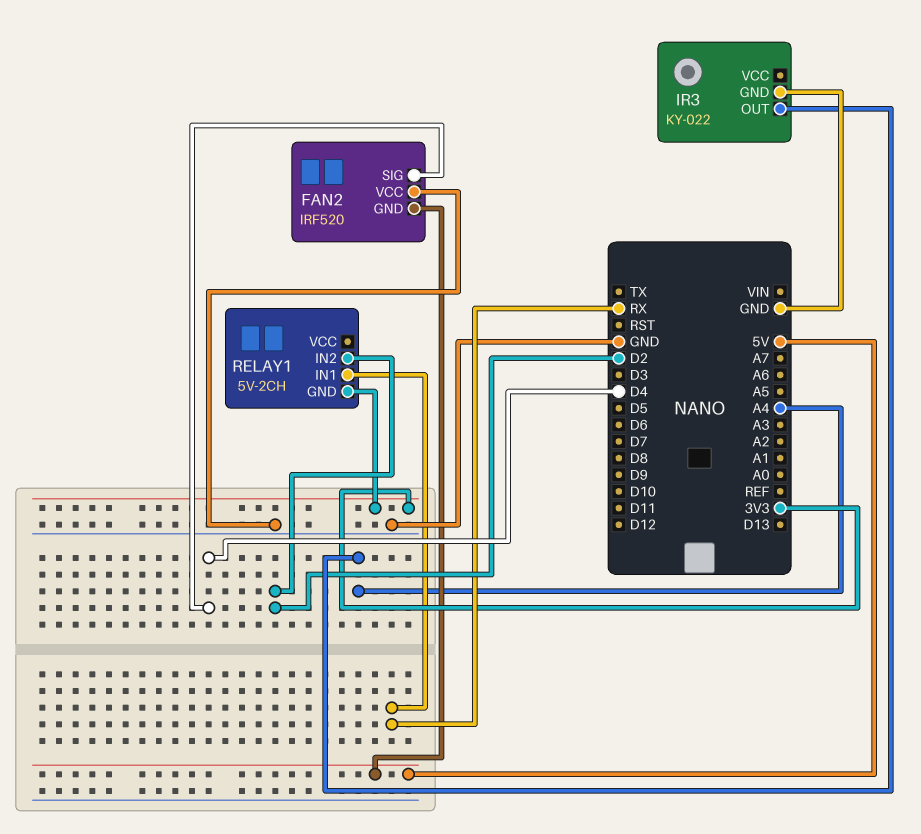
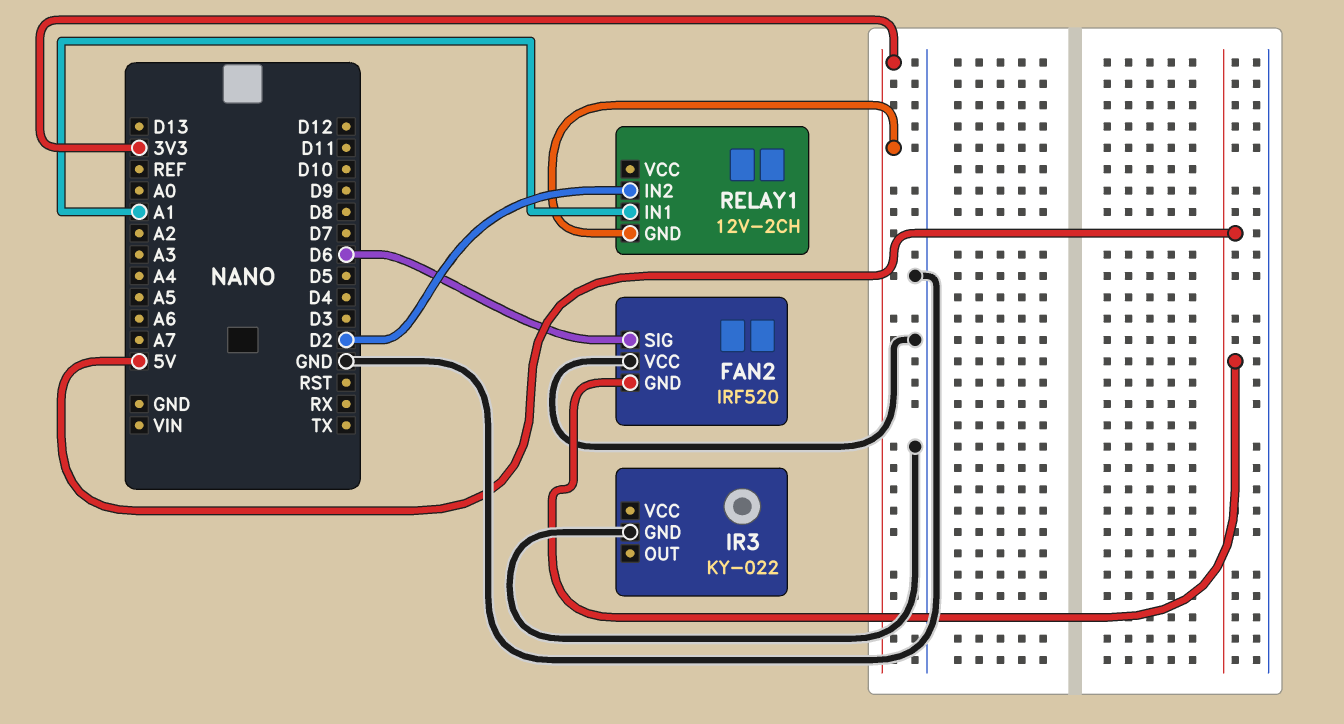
FAN2 pin SIG: D4 -> D6
IR3 pin OUT: A4 -> none
RELAY1: 5V-2CH -> 12V-2CH
RELAY1 pin IN1: RX -> A1

